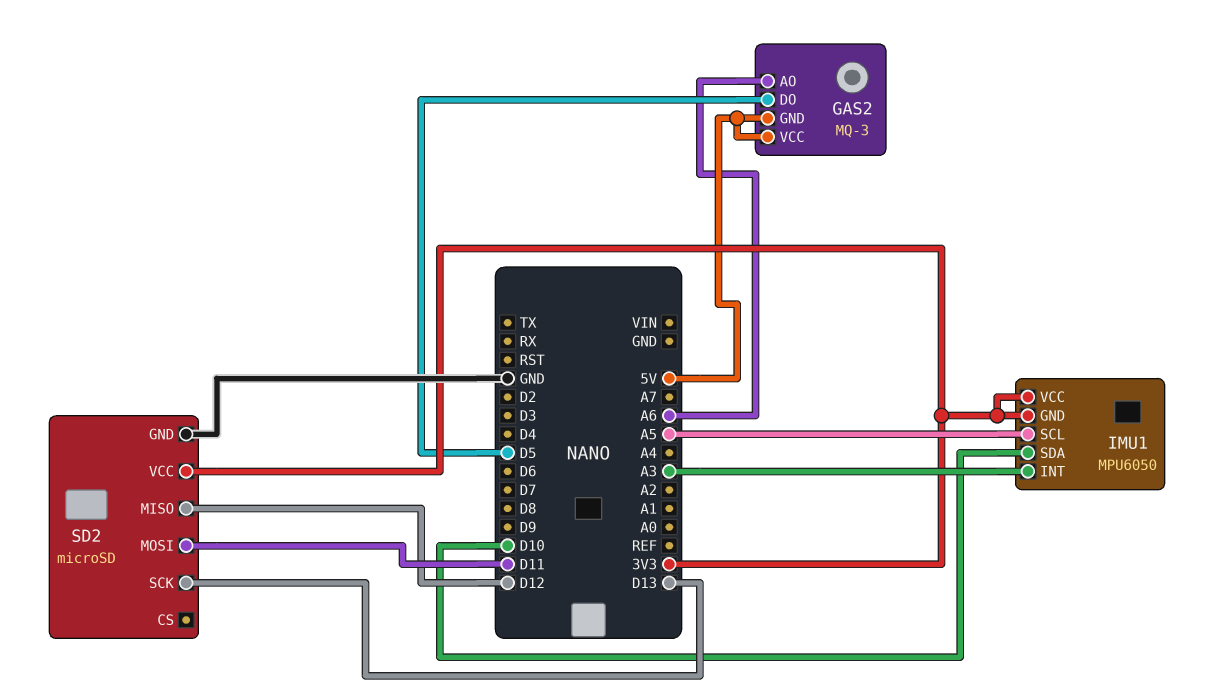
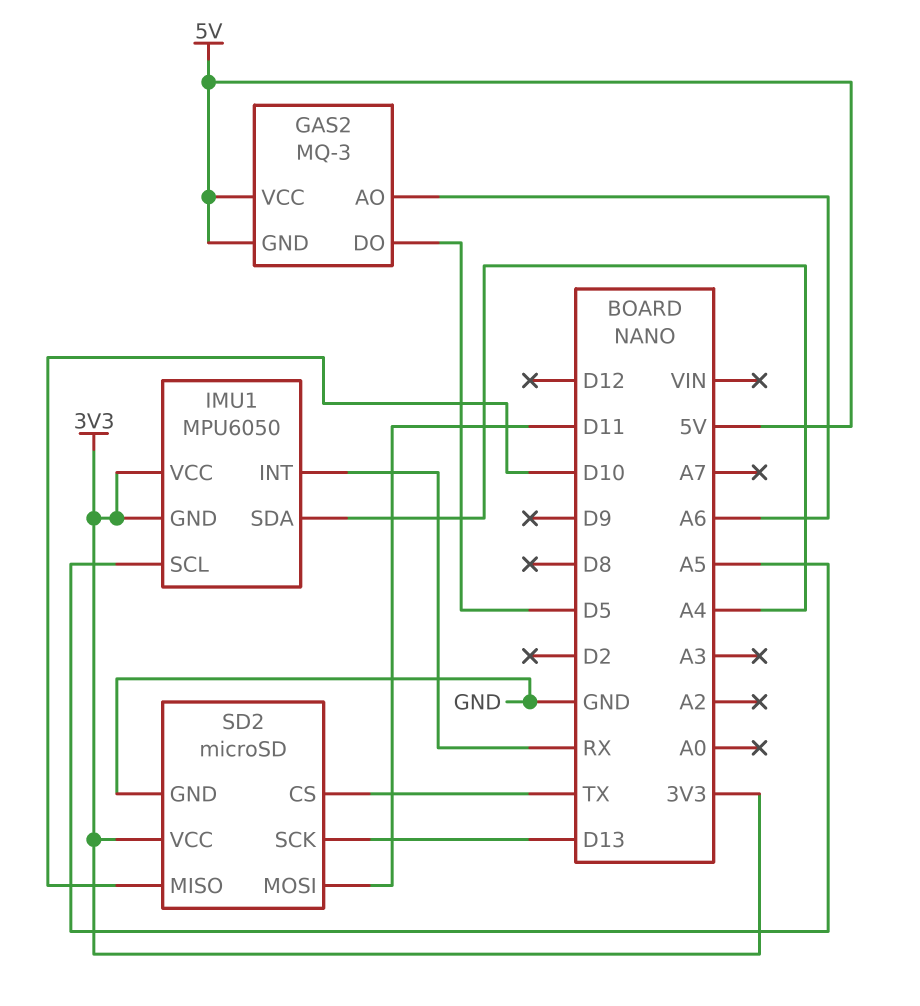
IMU1 pin INT: A3 -> RX
IMU1 pin SDA: D10 -> A4
SD2 pin CS: none -> TX
SD2 pin MISO: D12 -> D10

